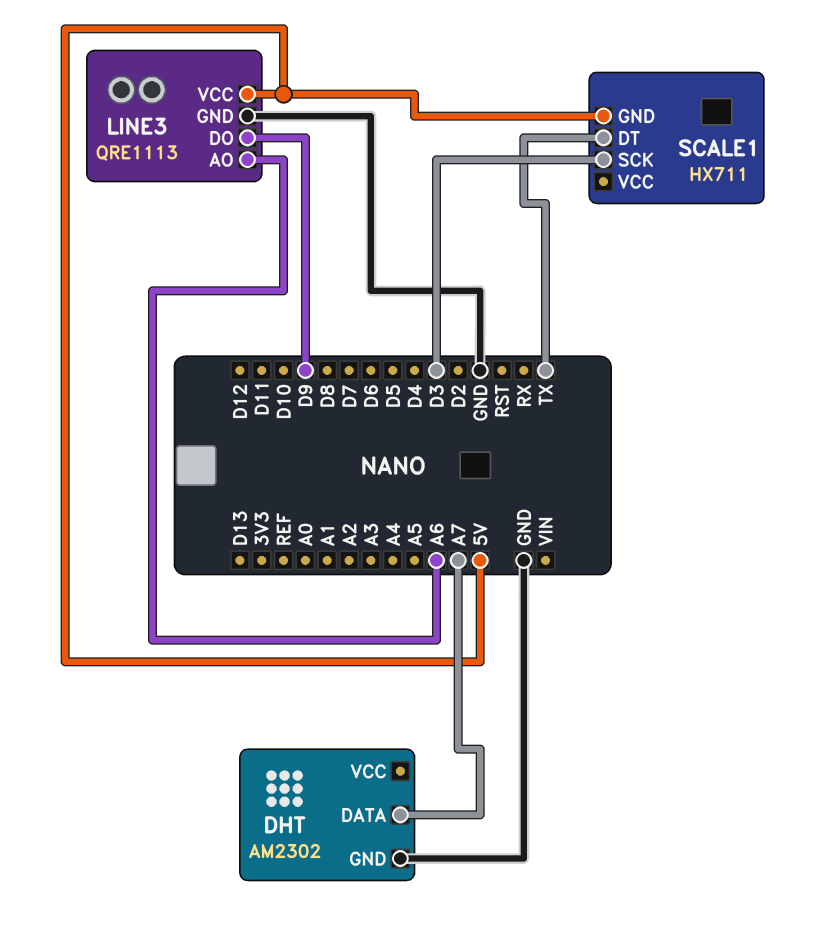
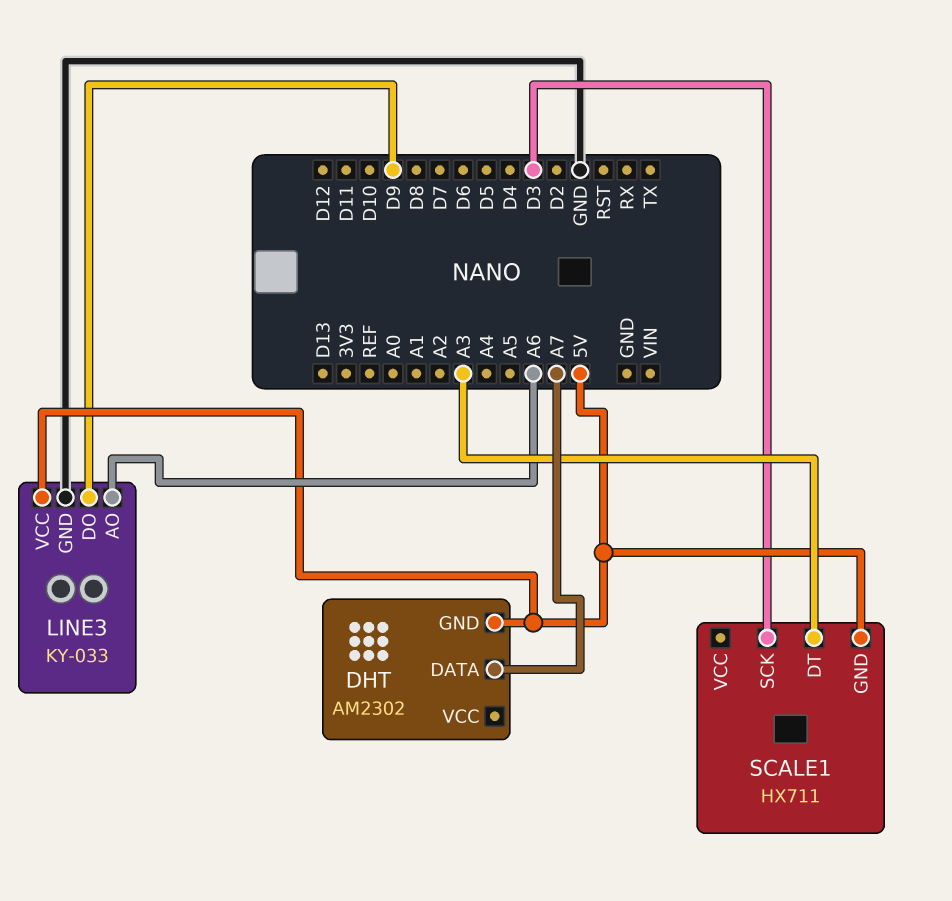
DHT pin GND: GND -> 5V
LINE3: QRE1113 -> KY-033
SCALE1 pin DT: TX -> A3

